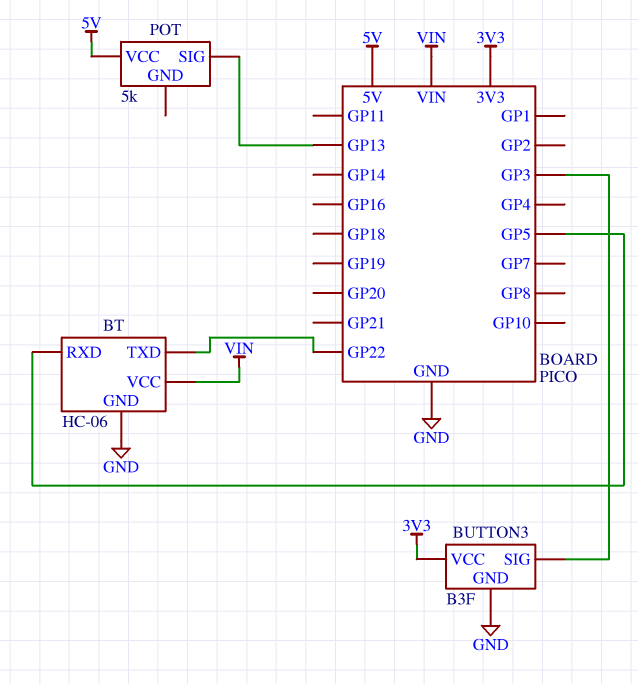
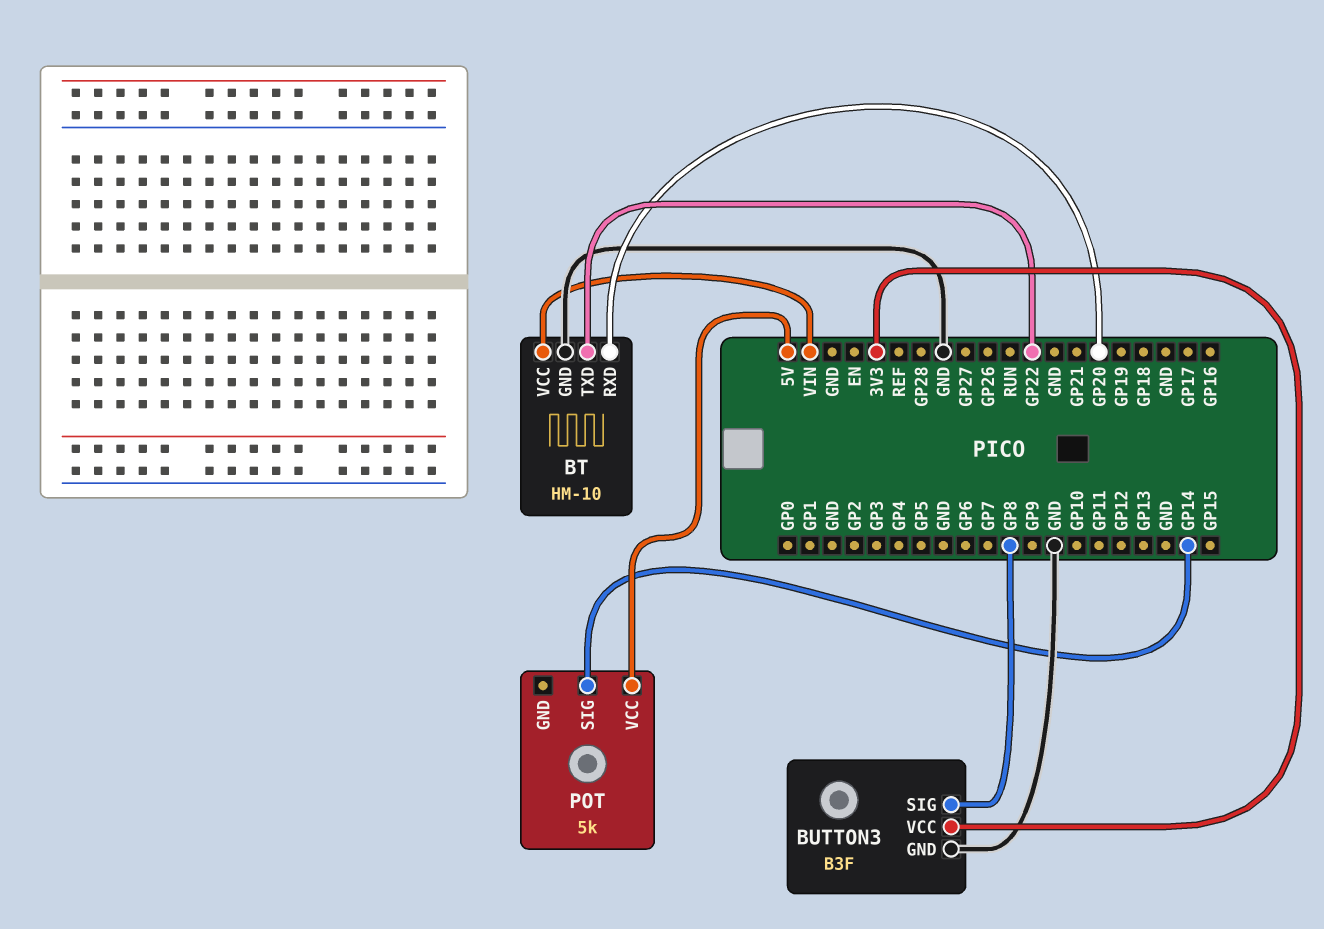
BT: HC-06 -> HM-10
BT pin RXD: GP5 -> GP20
BUTTON3 pin SIG: GP3 -> GP8
POT pin SIG: GP13 -> GP14

